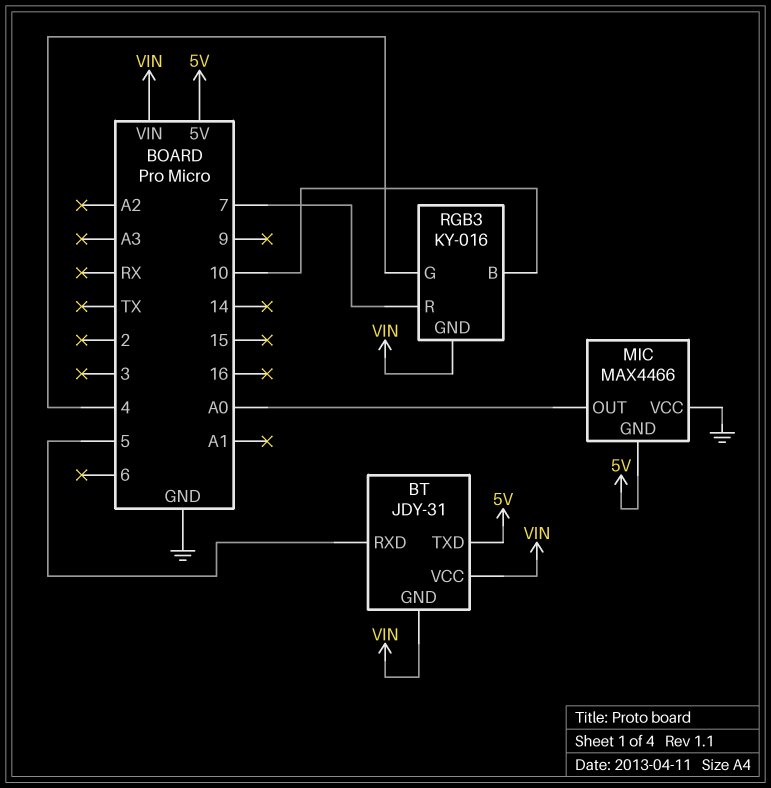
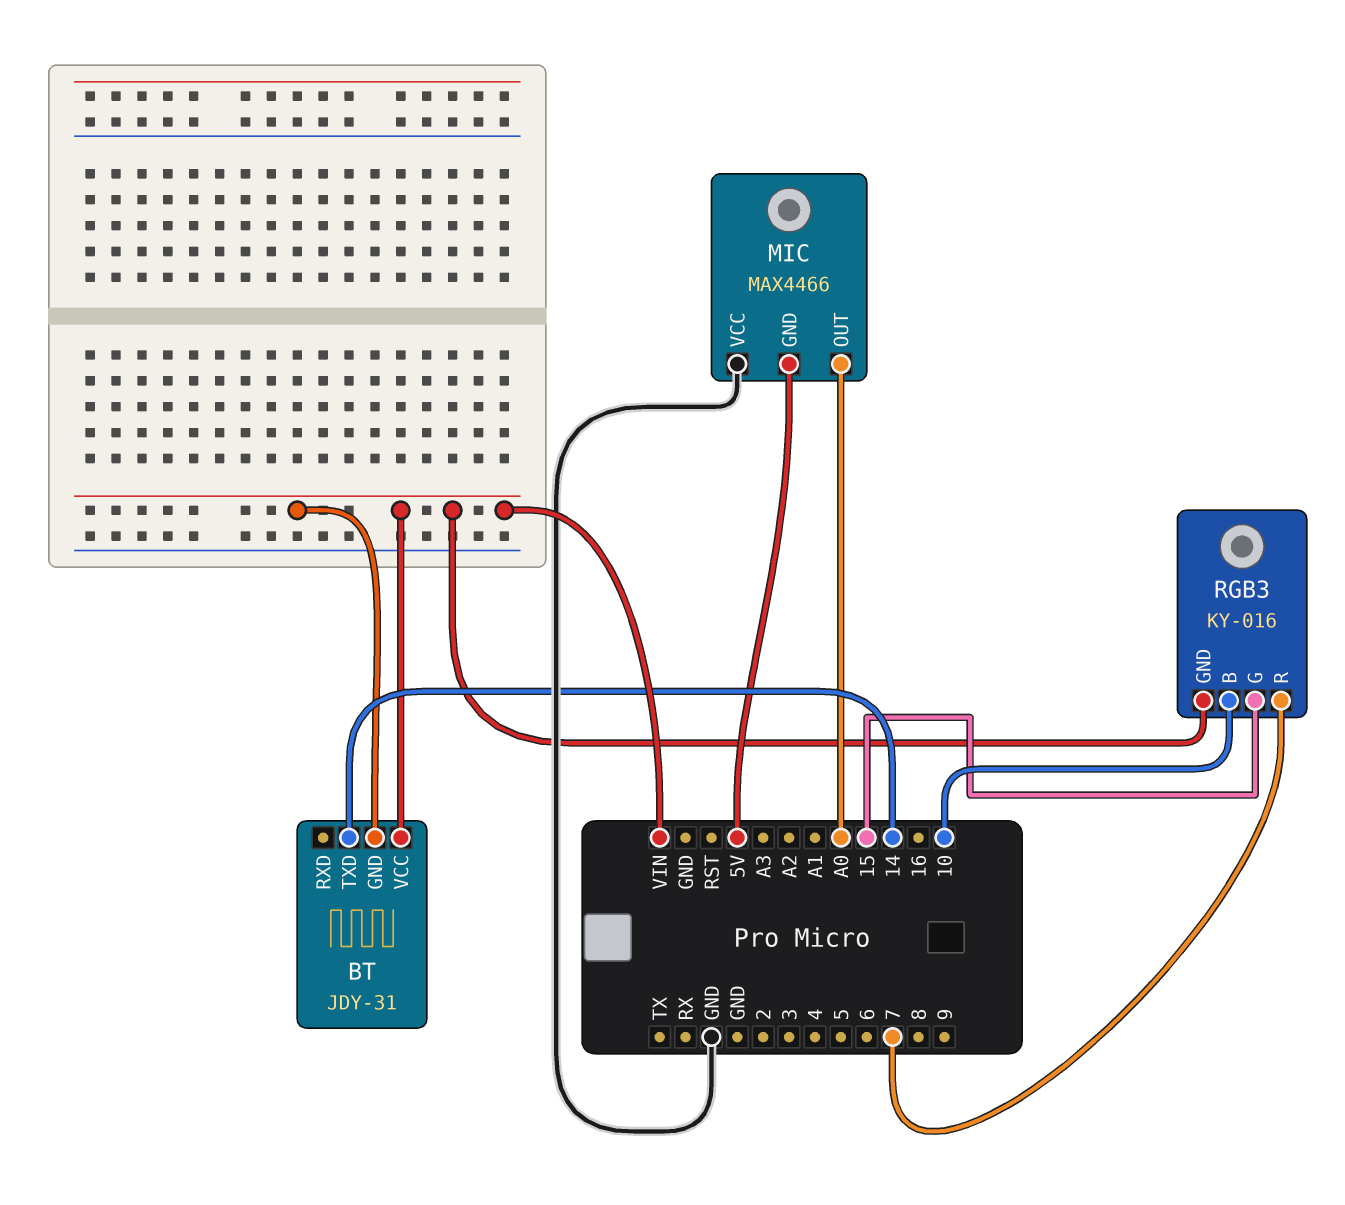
BT pin RXD: 5 -> none
BT pin TXD: 5V -> 14
RGB3 pin G: 4 -> 15

